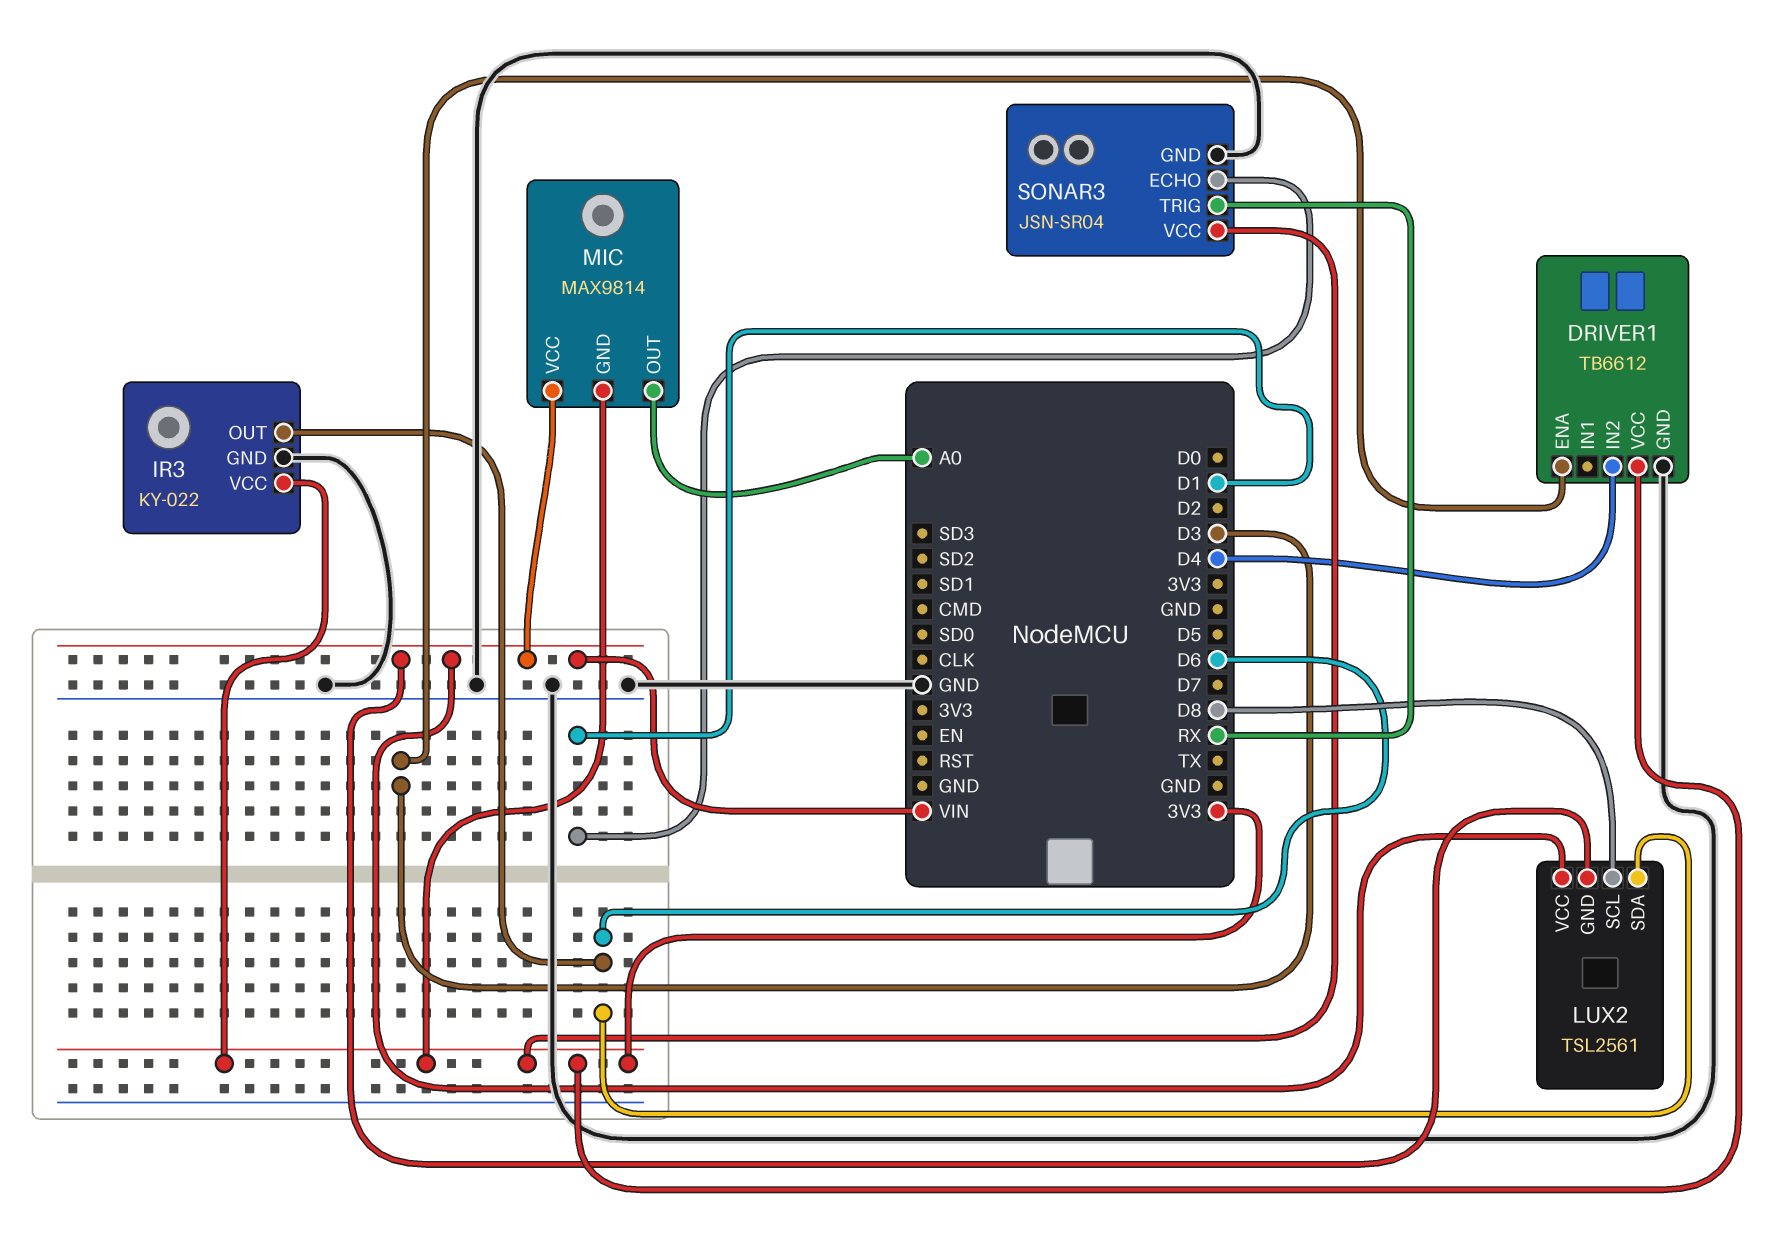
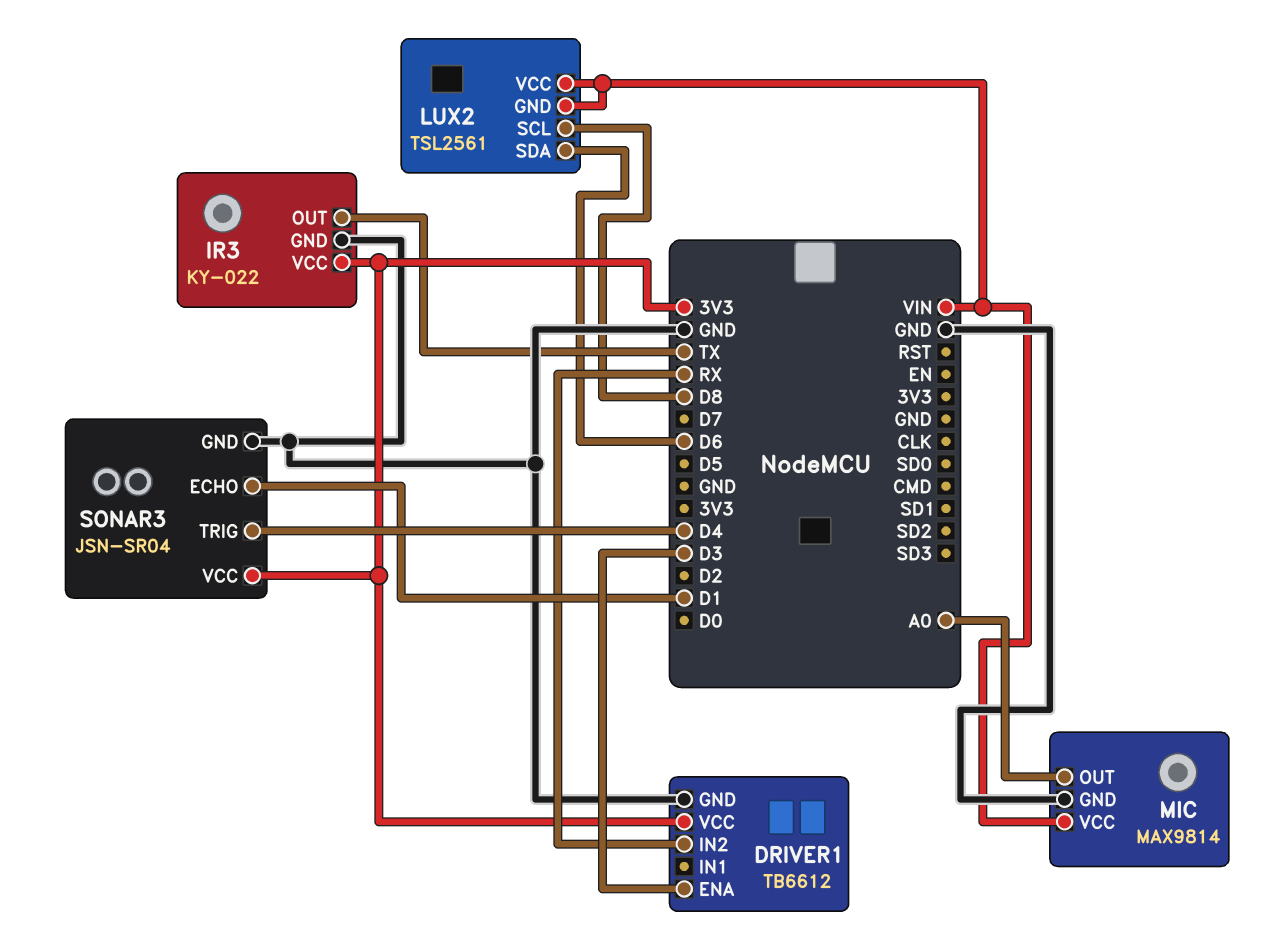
DRIVER1 pin IN2: D4 -> RX
IR3 pin OUT: D6 -> TX
MIC pin GND: 3V3 -> GND
SONAR3 pin TRIG: RX -> D4

